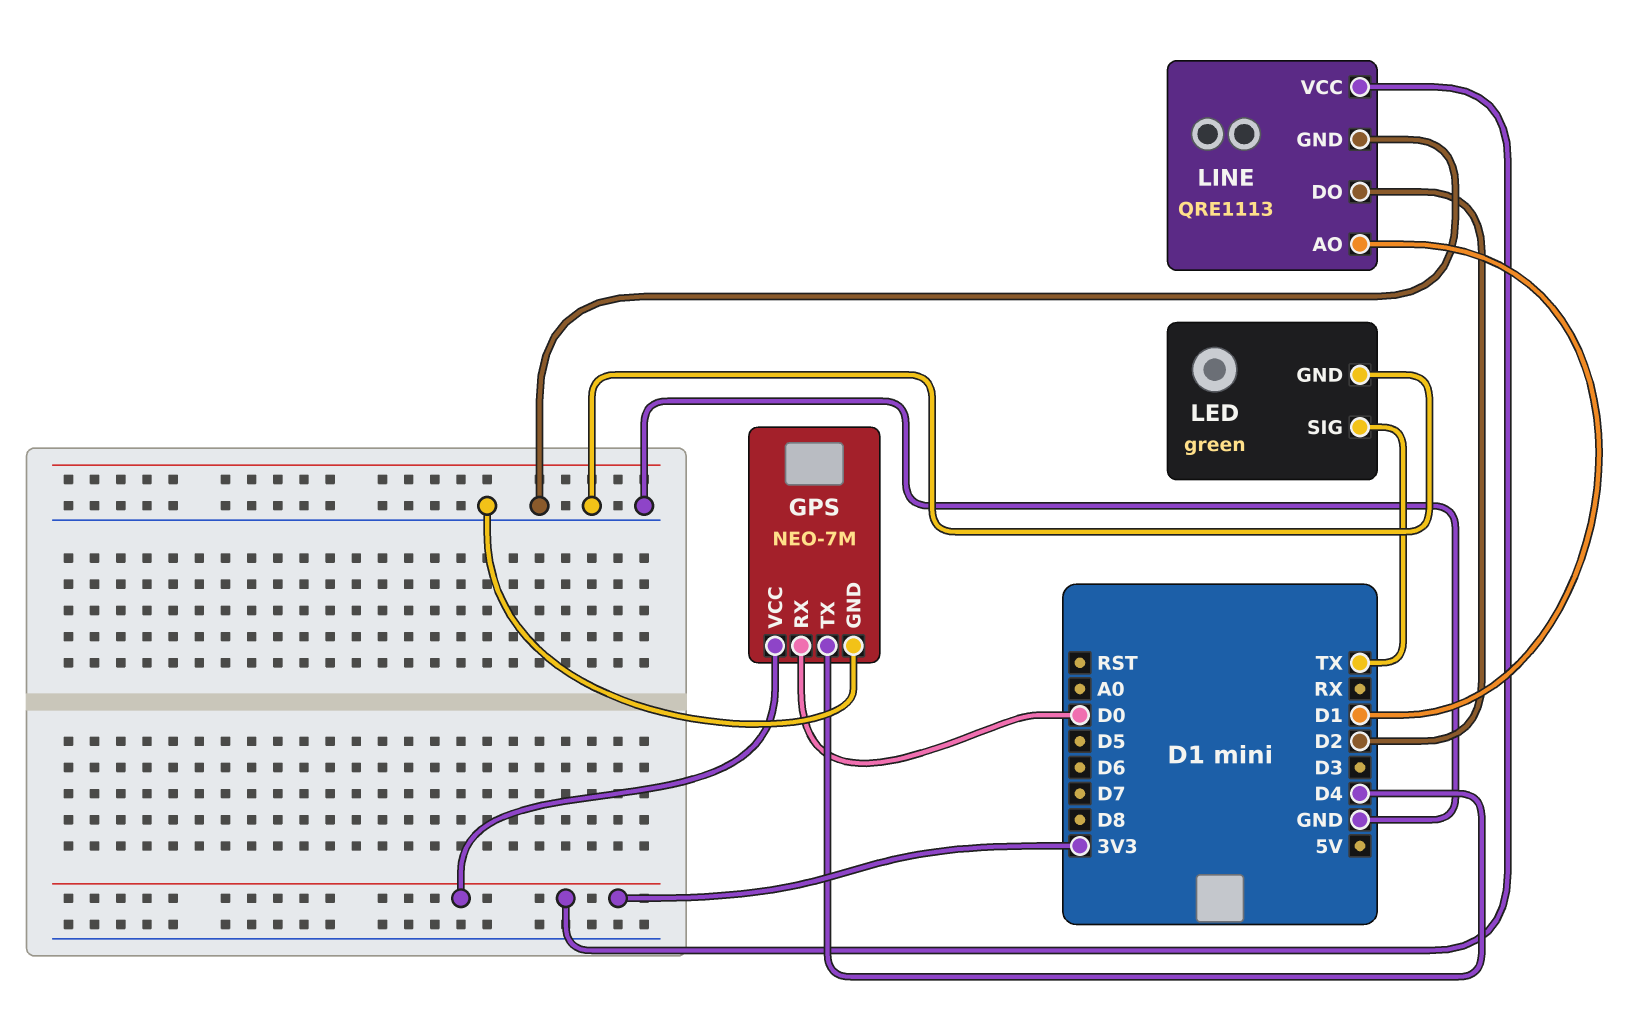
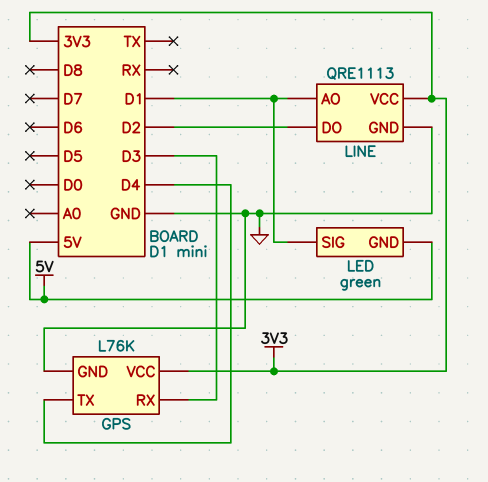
GPS: NEO-7M -> L76K
GPS pin RX: D0 -> D3
LED pin GND: GND -> 5V
LED pin SIG: TX -> D1

